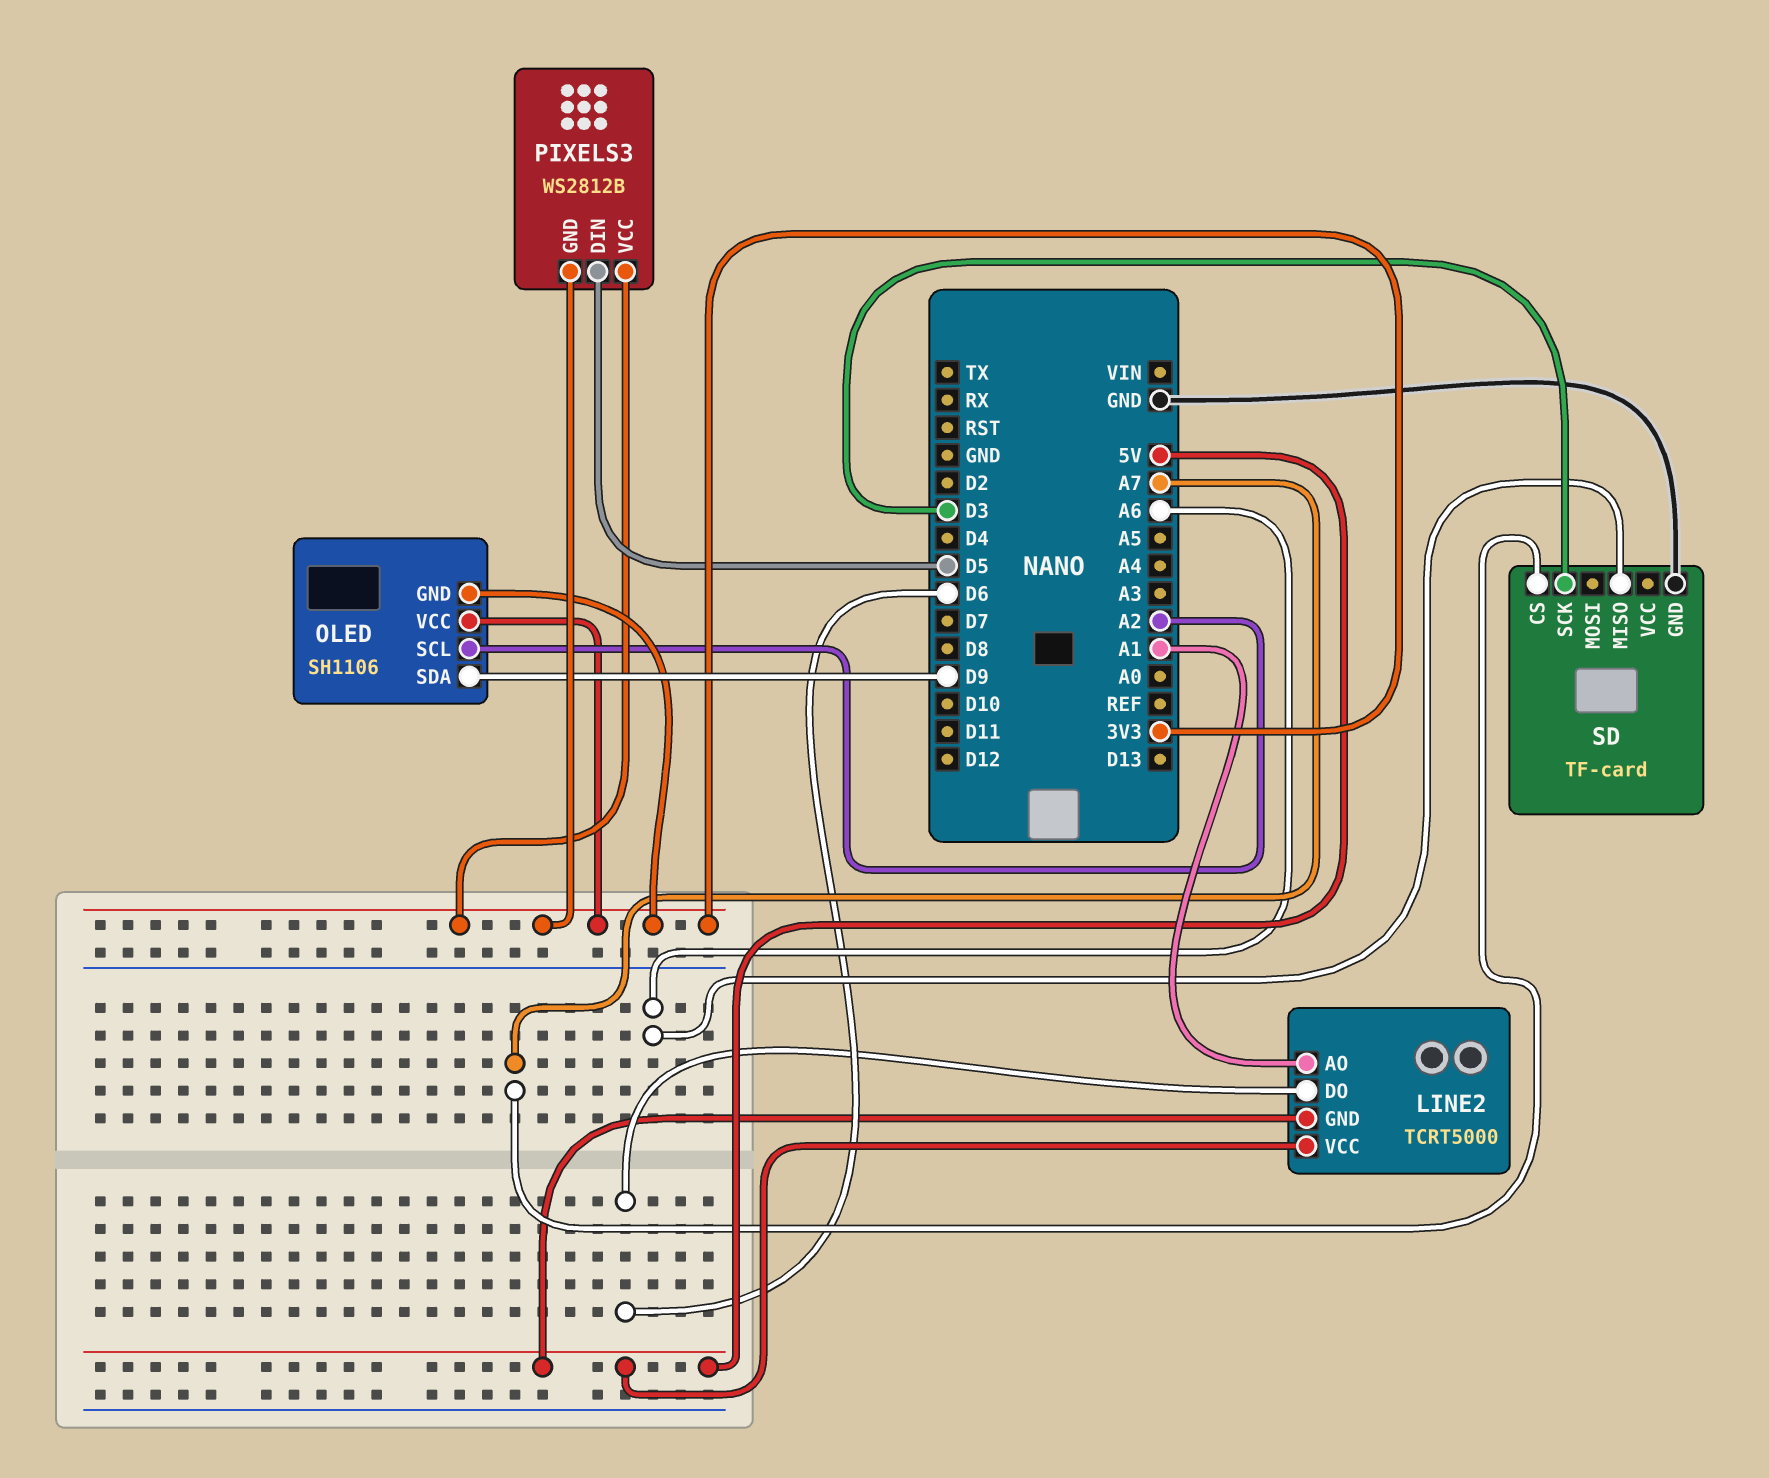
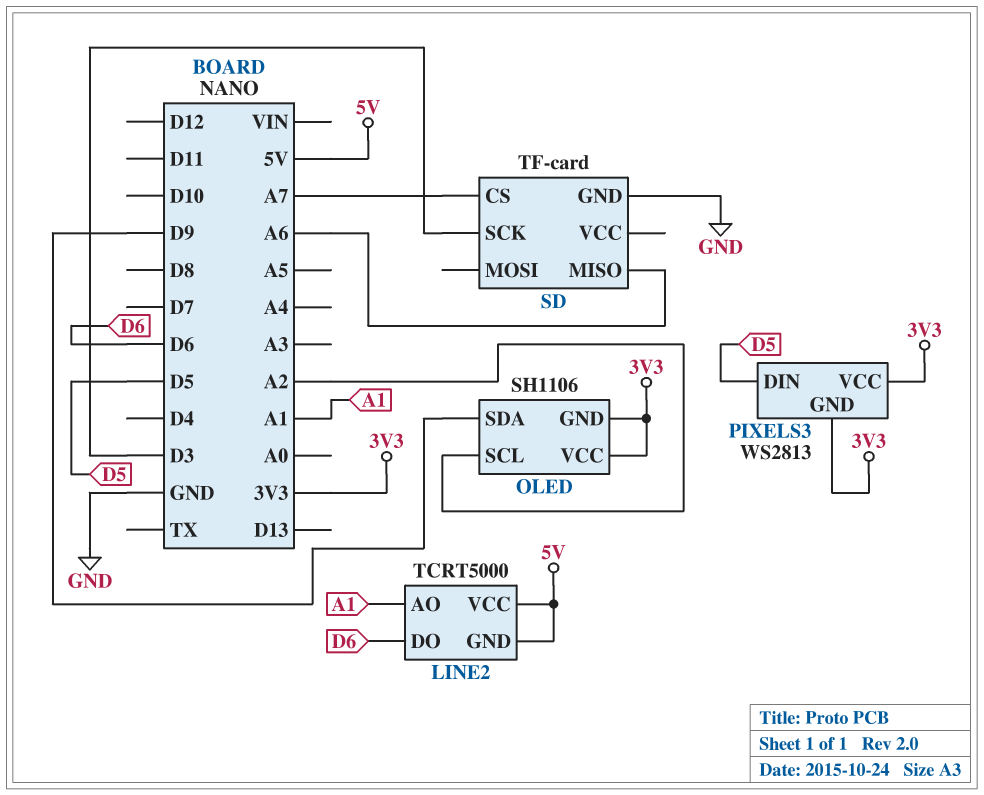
PIXELS3: WS2812B -> WS2813

